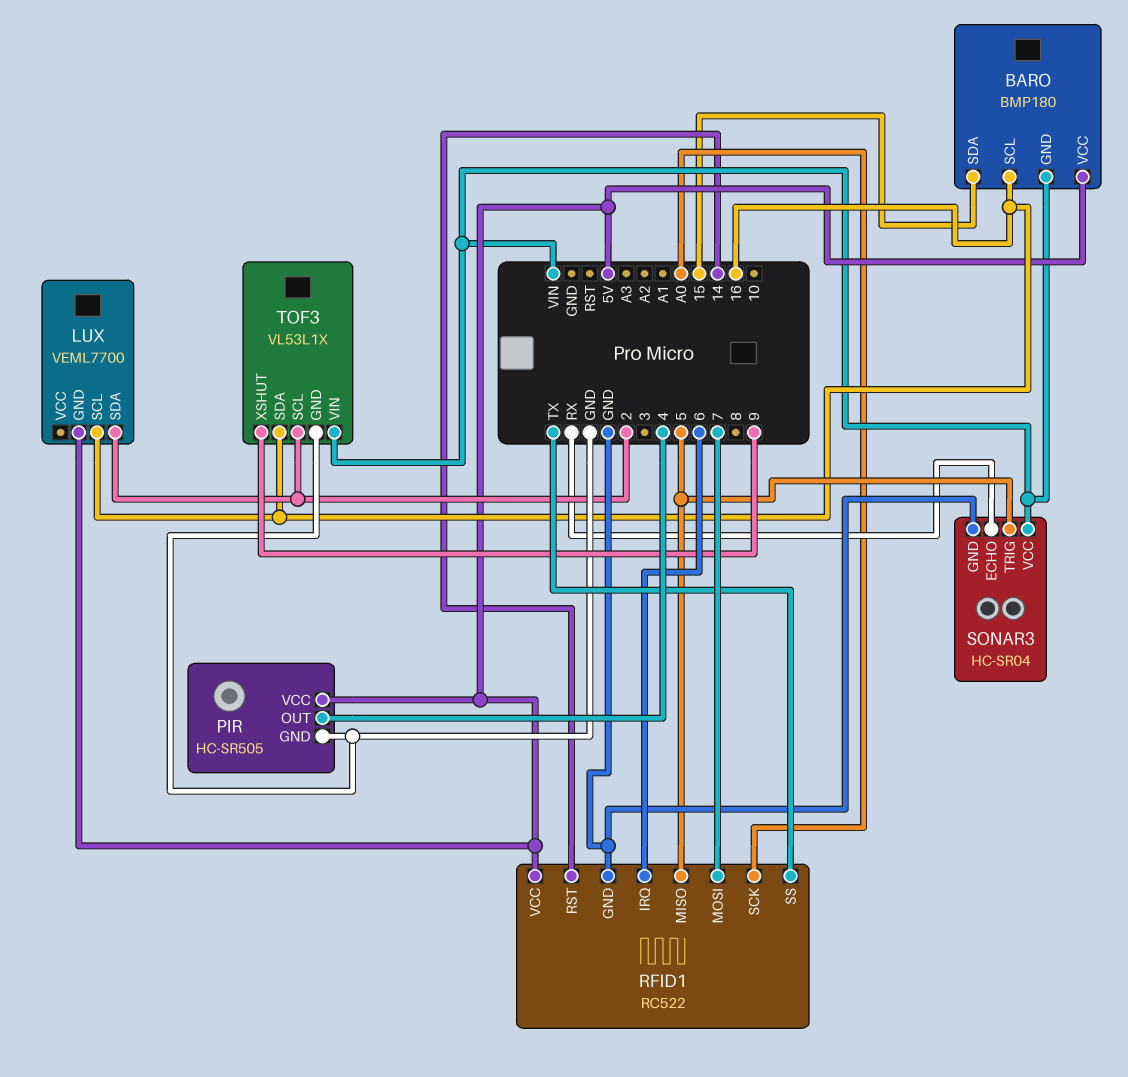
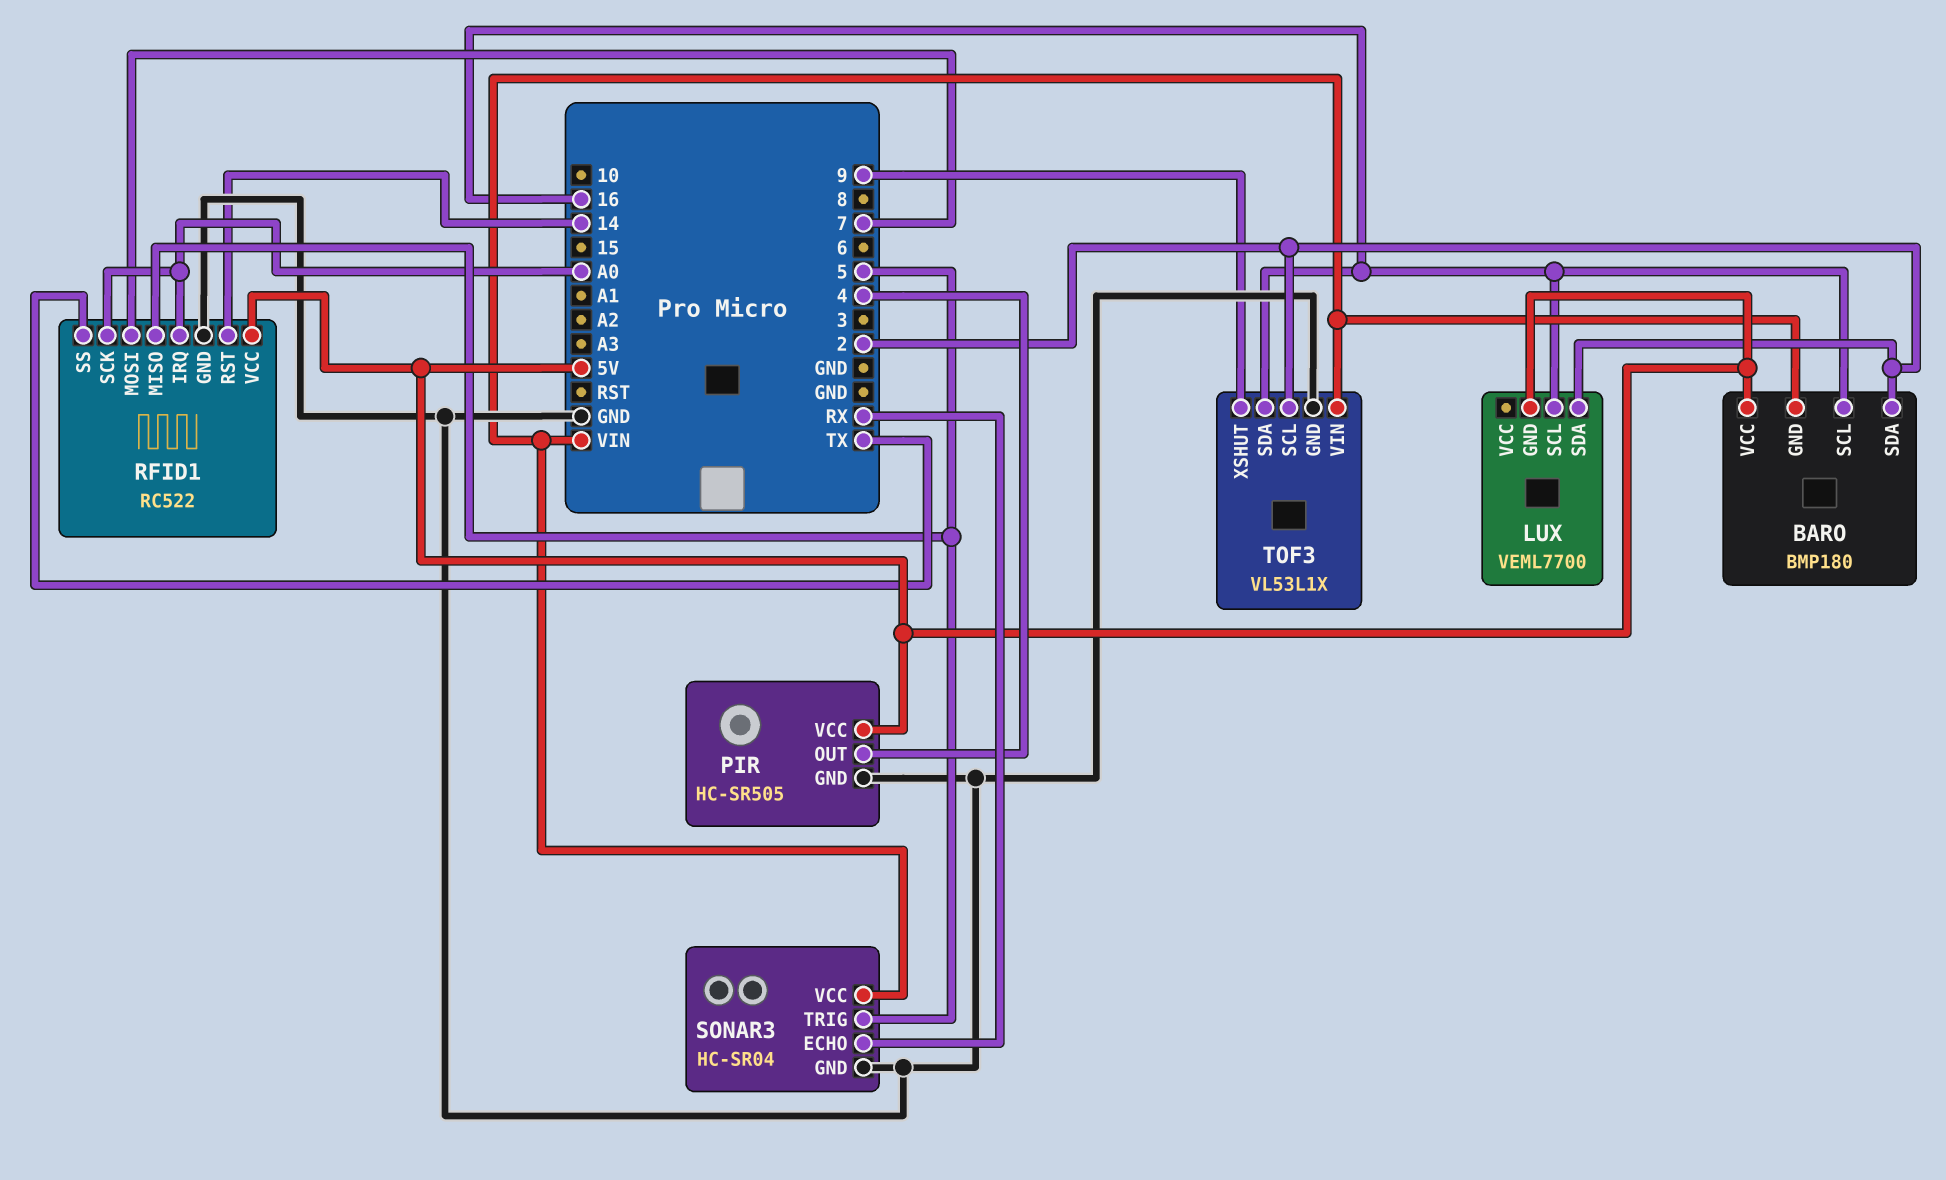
BARO pin SDA: 15 -> 2
RFID1 pin IRQ: 6 -> A0

